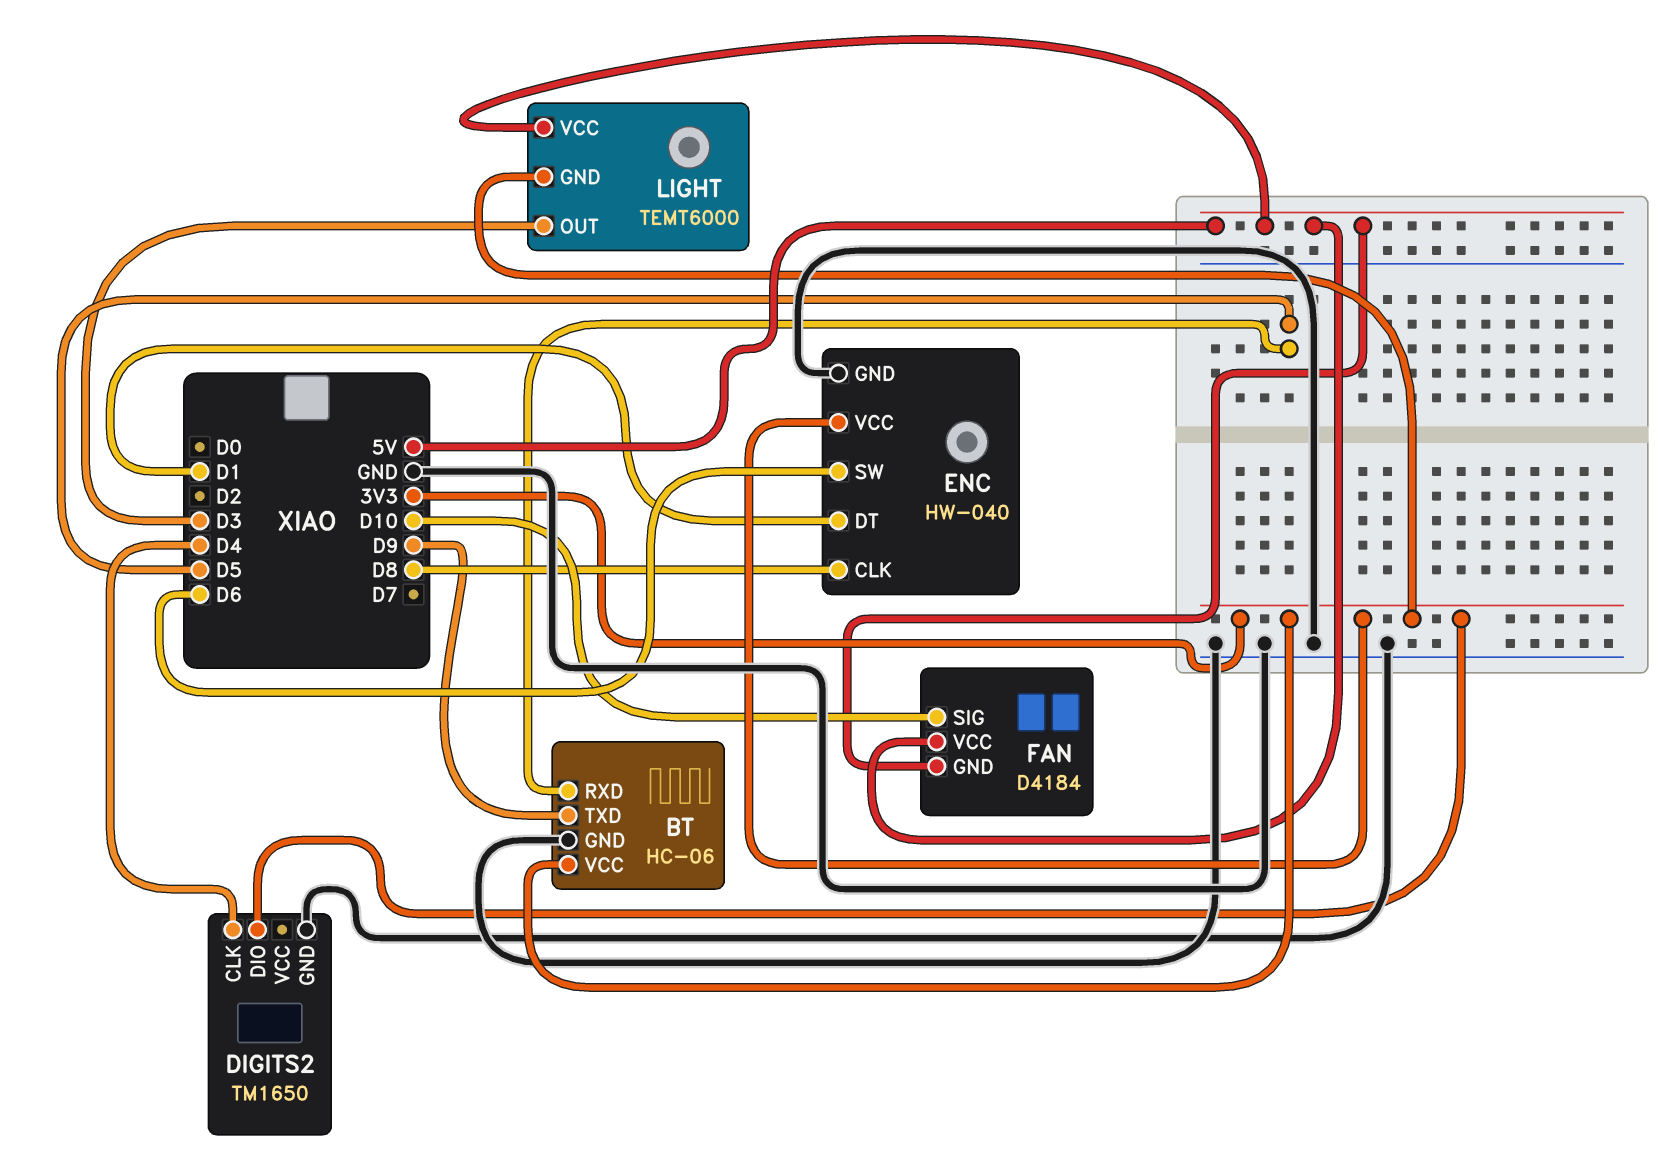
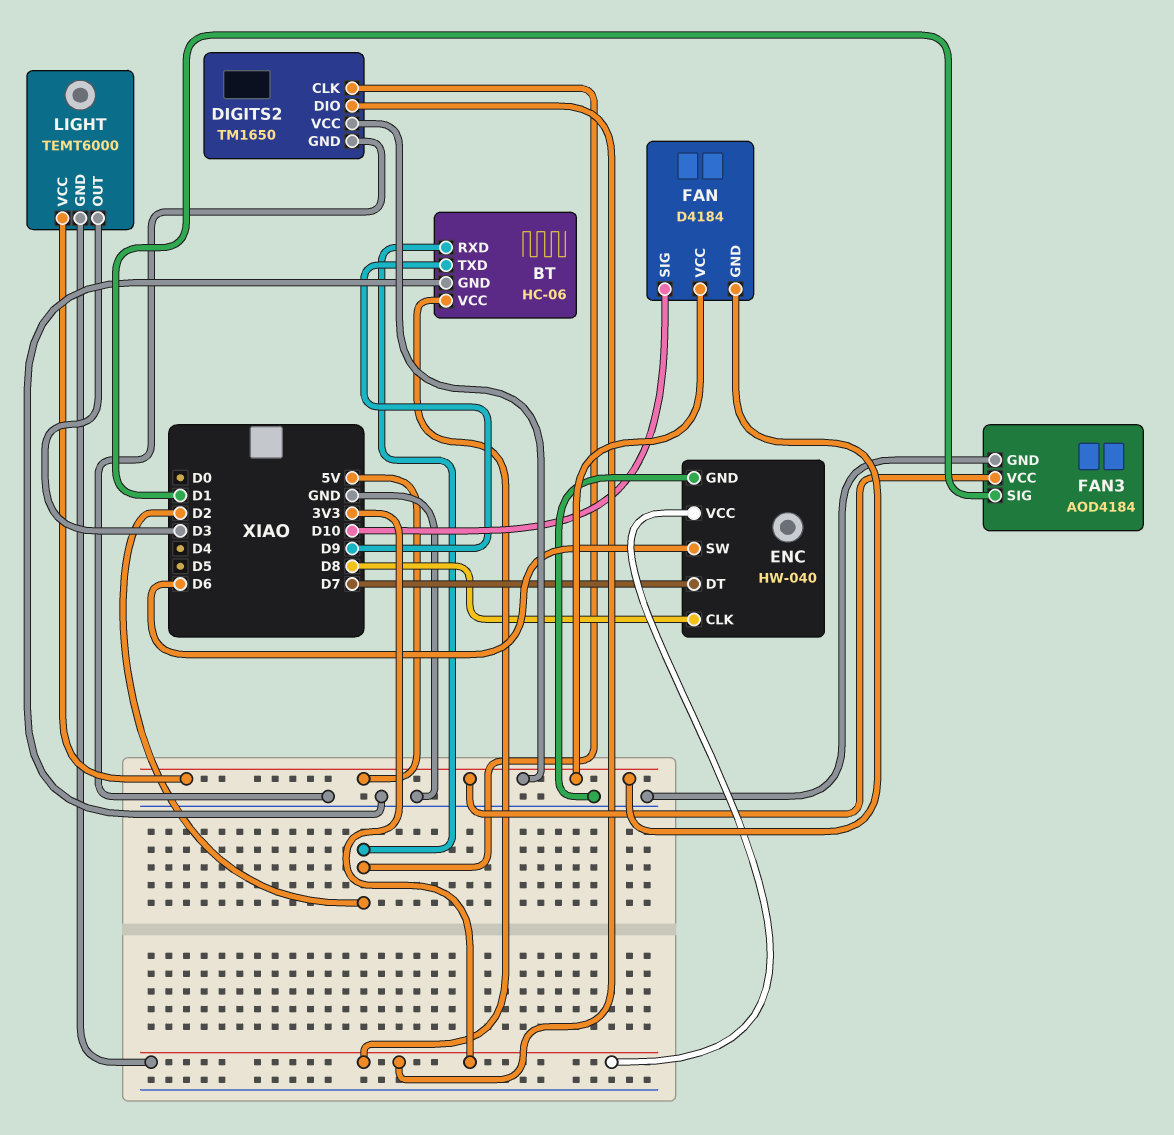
BT pin RXD: D5 -> D2
DIGITS2 pin CLK: D4 -> D2
DIGITS2 pin VCC: none -> 5V
ENC pin DT: D1 -> D7
FAN3: none -> AOD4184
FAN3 pin GND: none -> GND
FAN3 pin SIG: none -> D1
FAN3 pin VCC: none -> 5V

